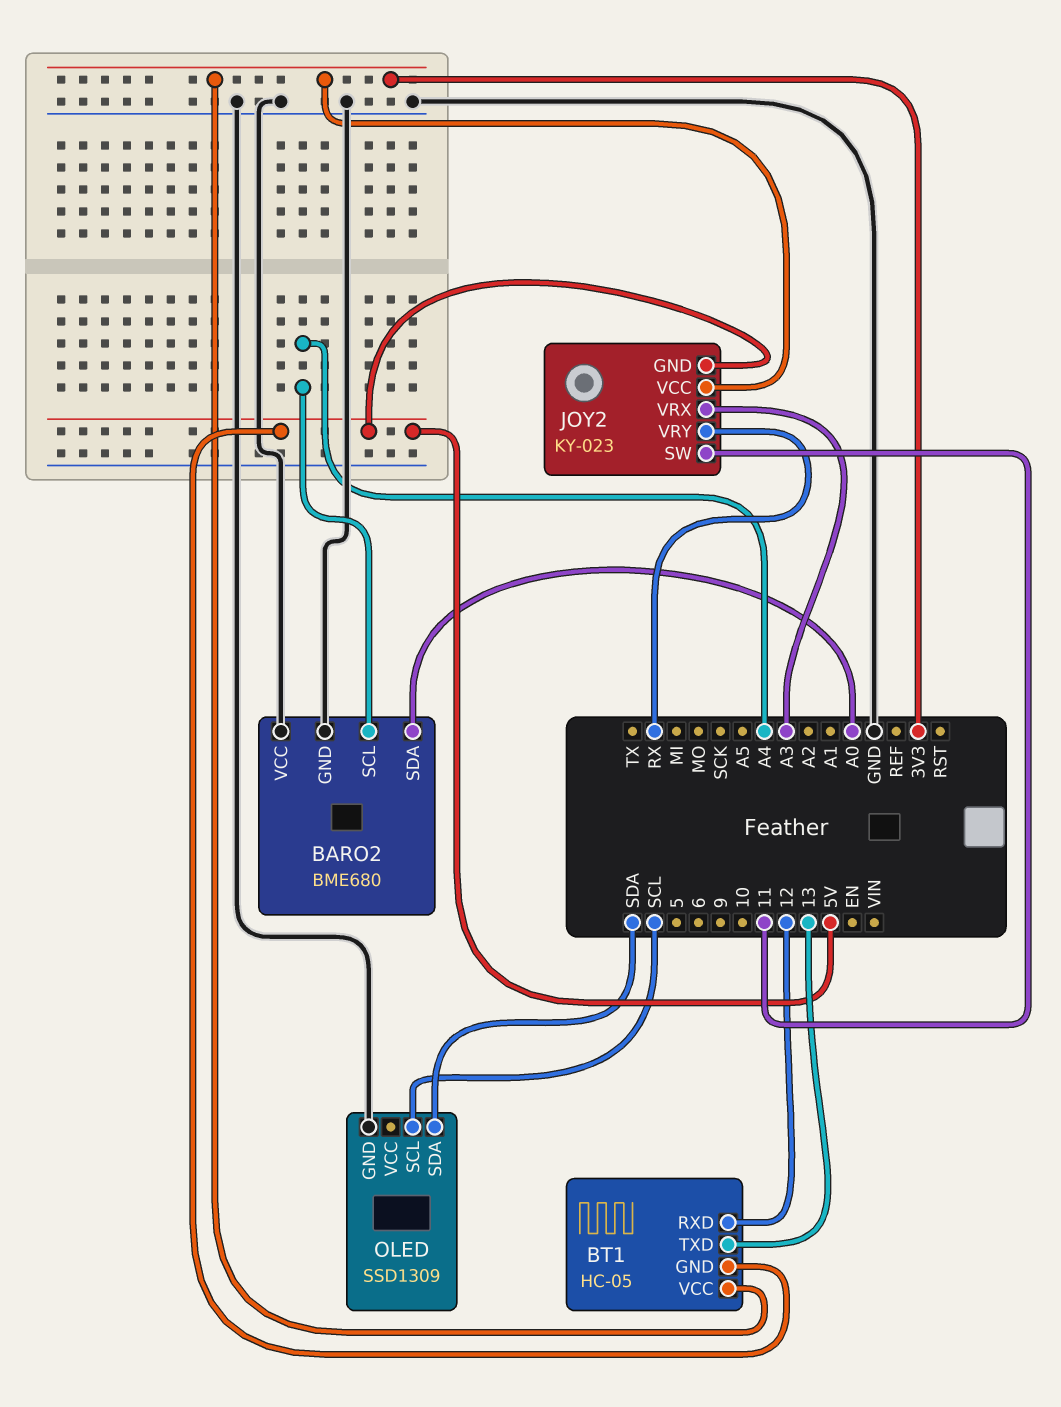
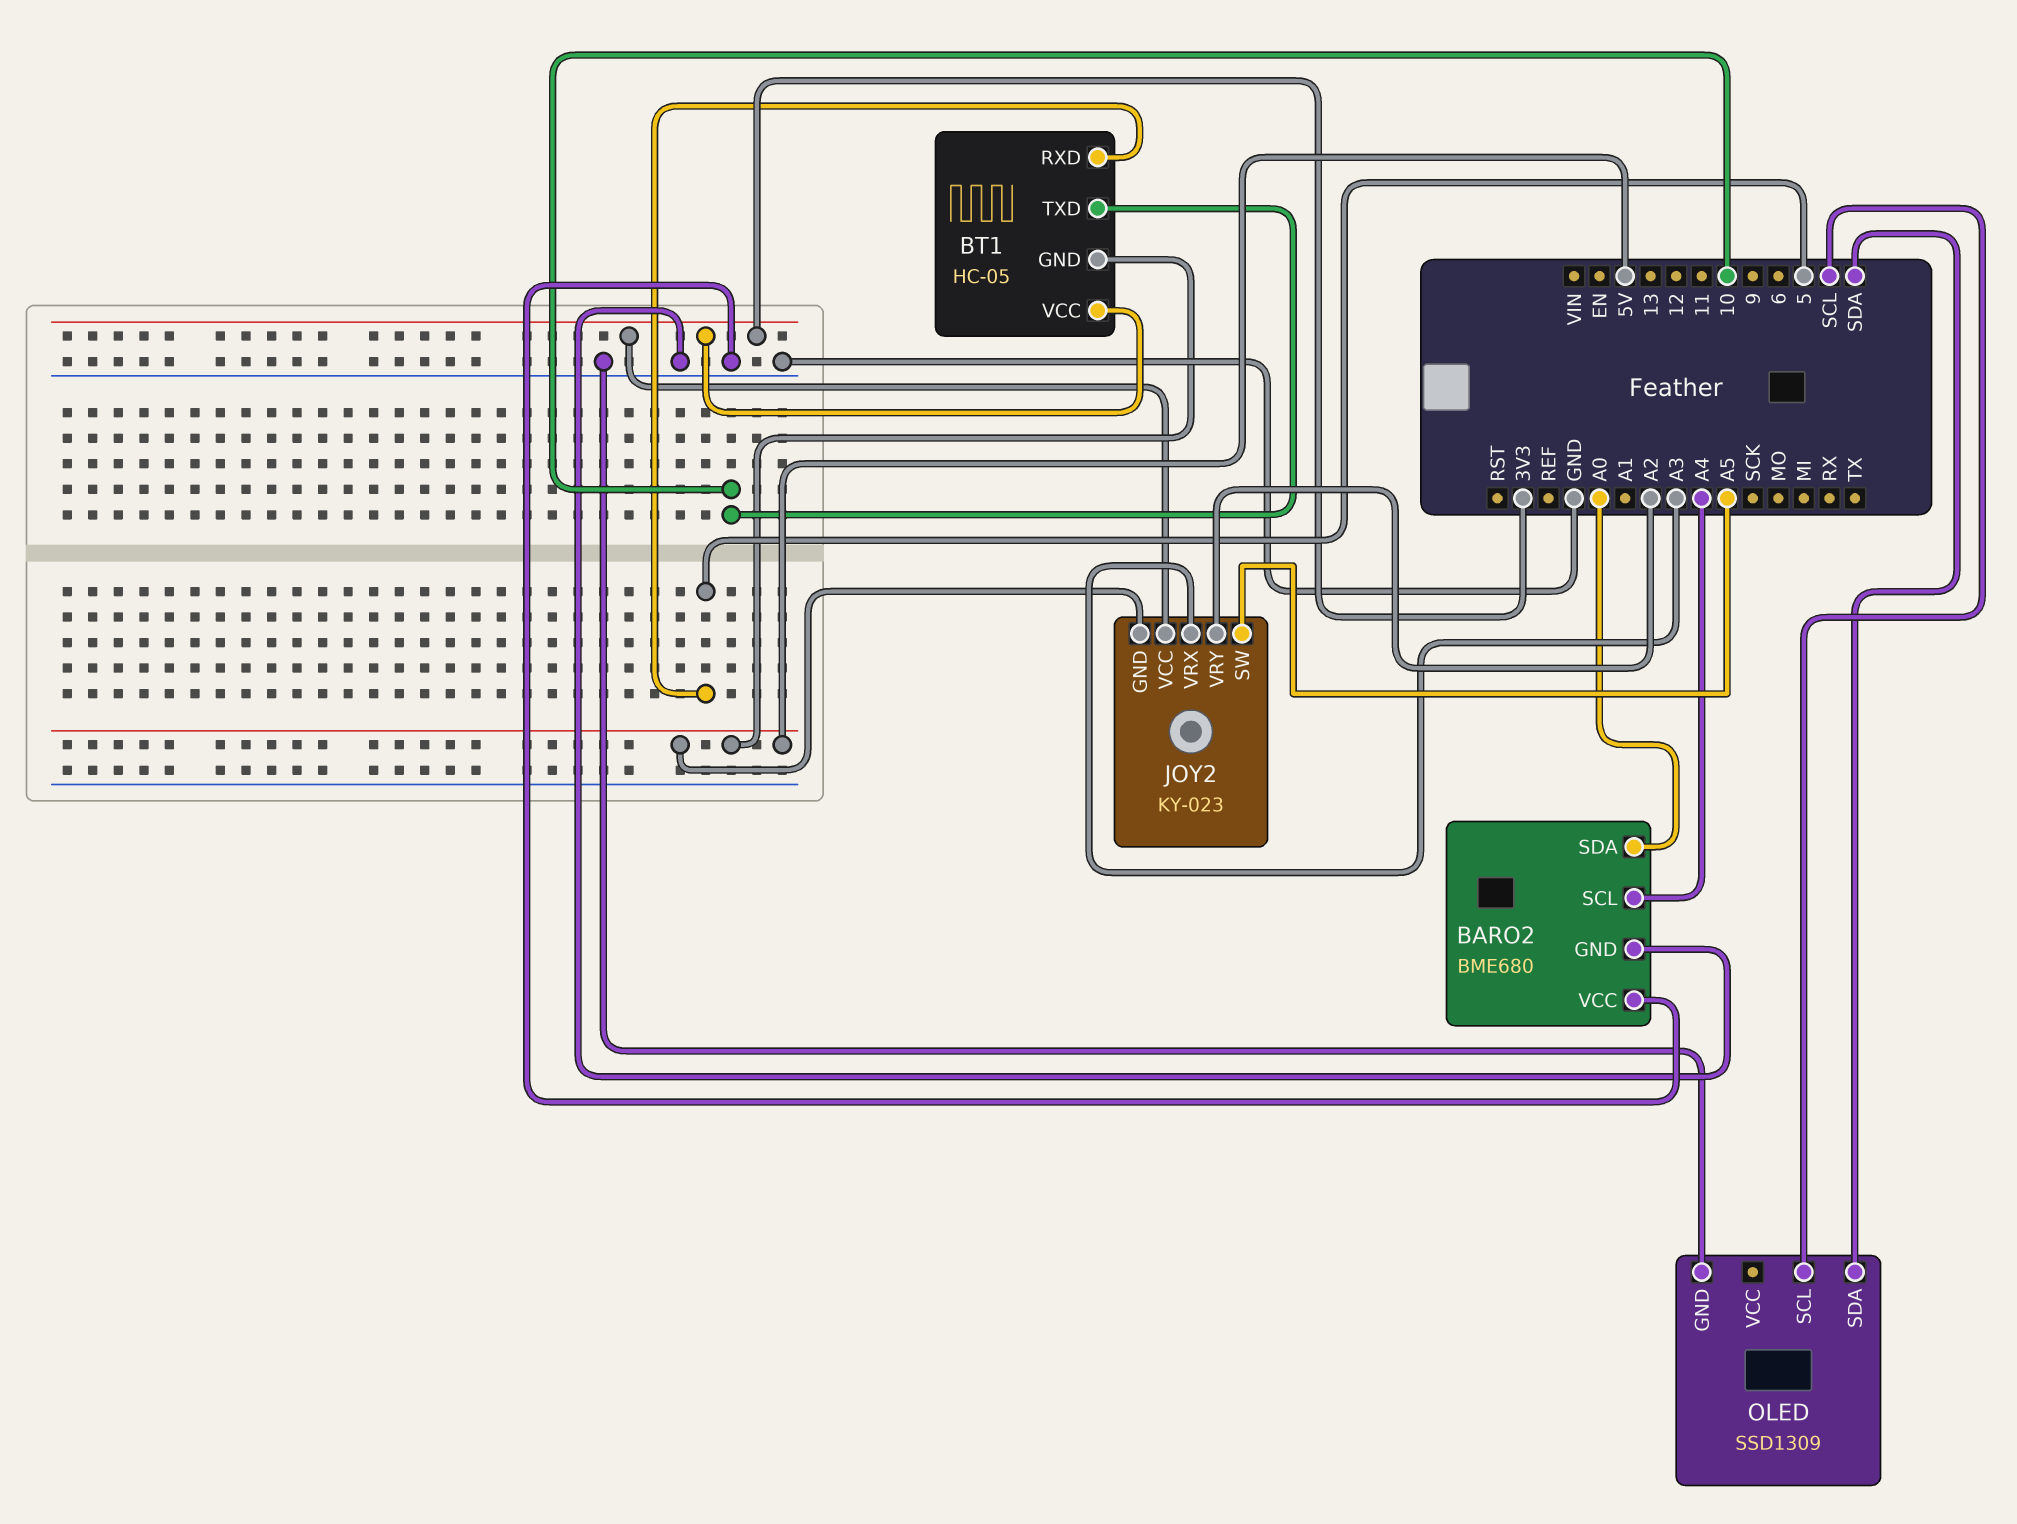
BT1 pin RXD: 12 -> 5
BT1 pin TXD: 13 -> 10
JOY2 pin SW: 11 -> A5
JOY2 pin VRY: RX -> A2

